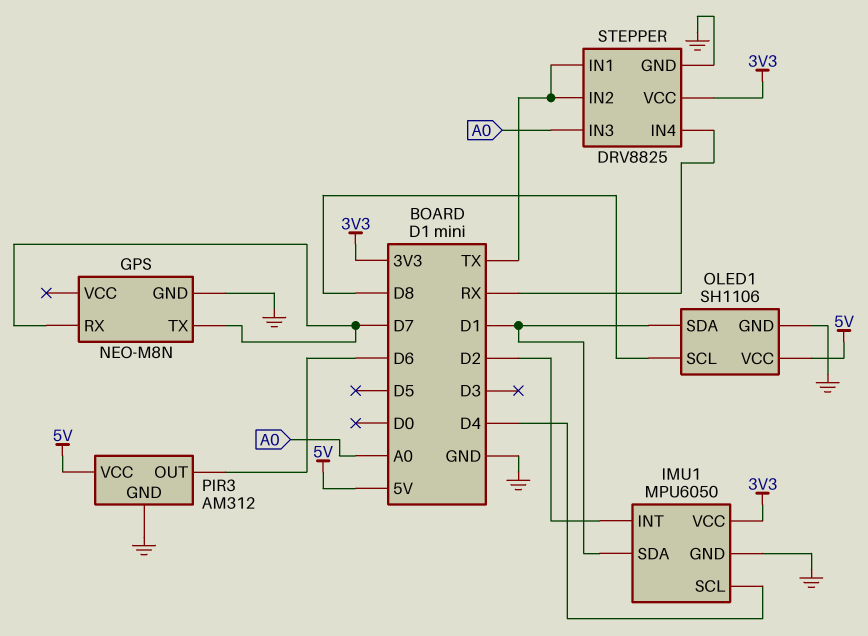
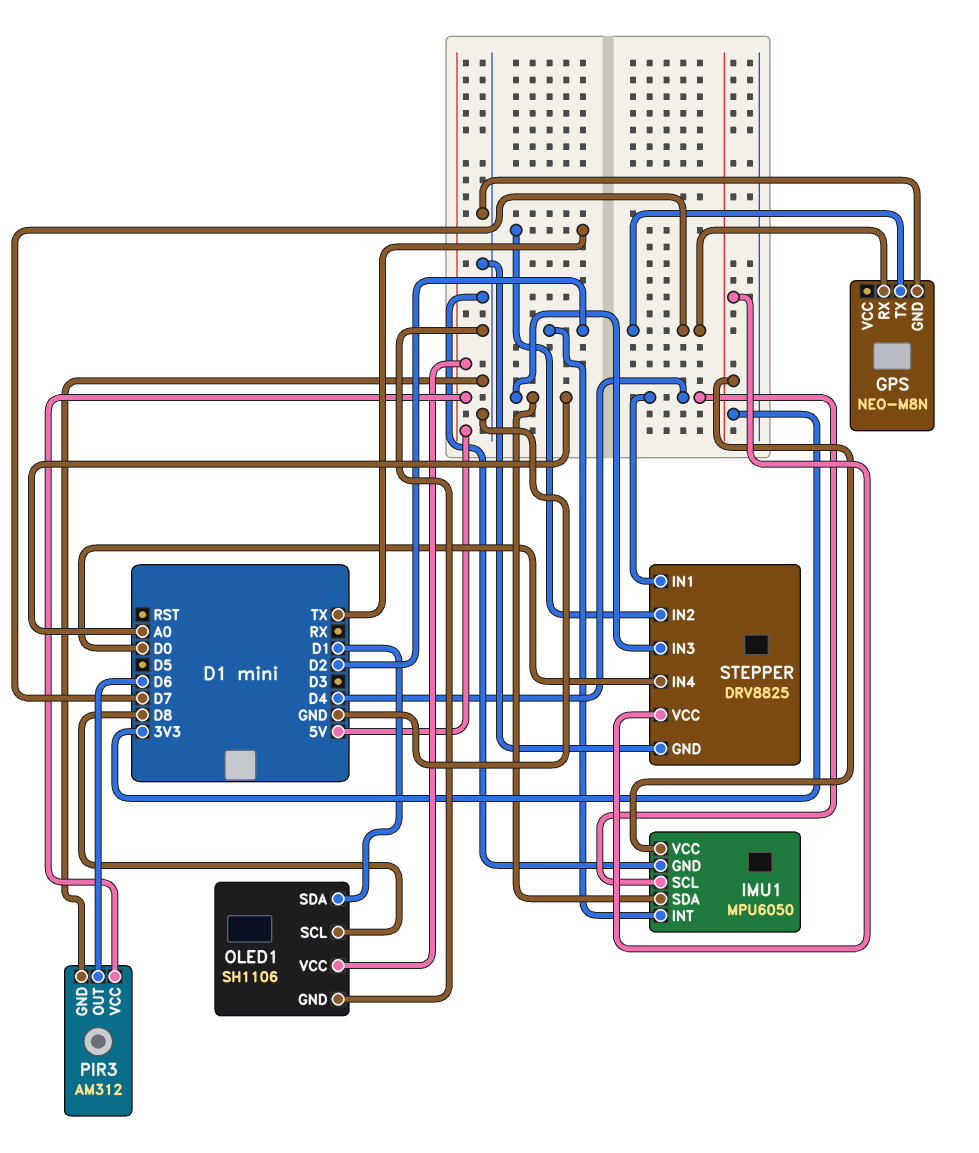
IMU1 pin SDA: D1 -> A0
STEPPER pin IN1: TX -> D4
STEPPER pin IN4: RX -> D0

